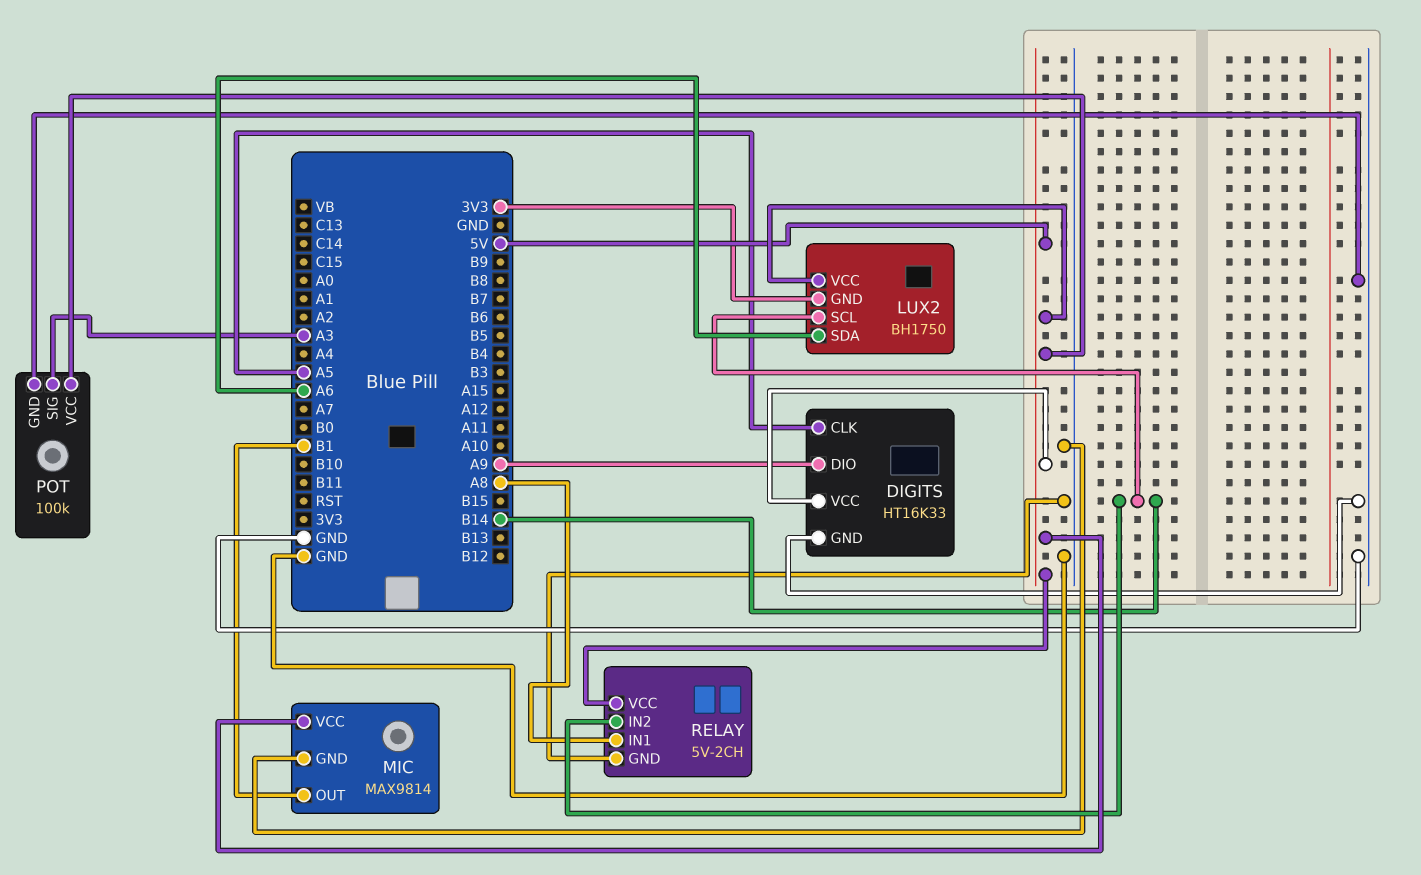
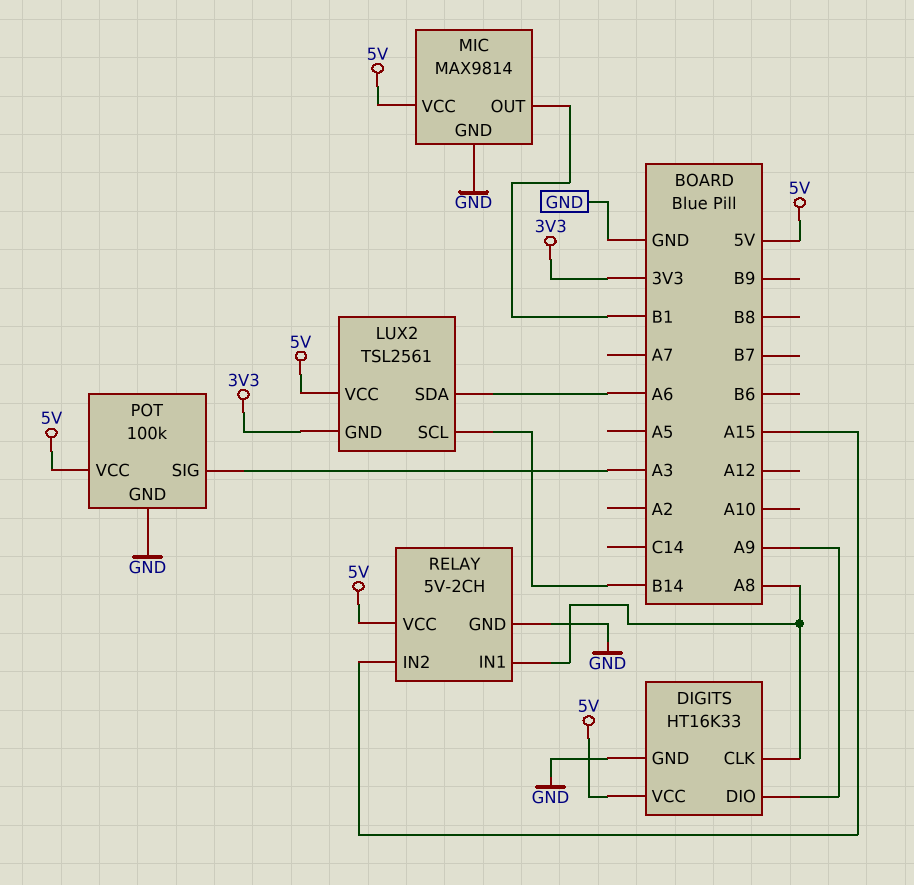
DIGITS pin CLK: A5 -> A8
LUX2: BH1750 -> TSL2561
RELAY pin IN2: B14 -> A15

